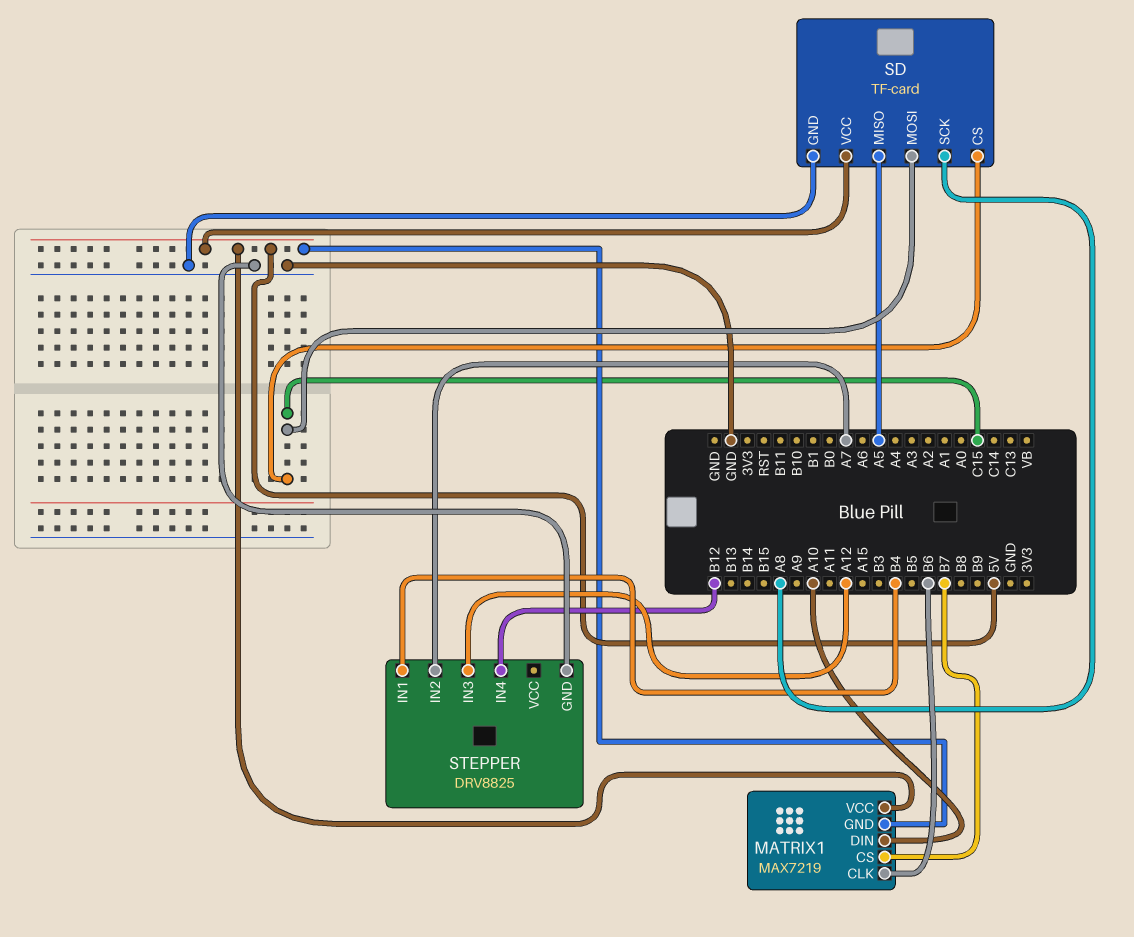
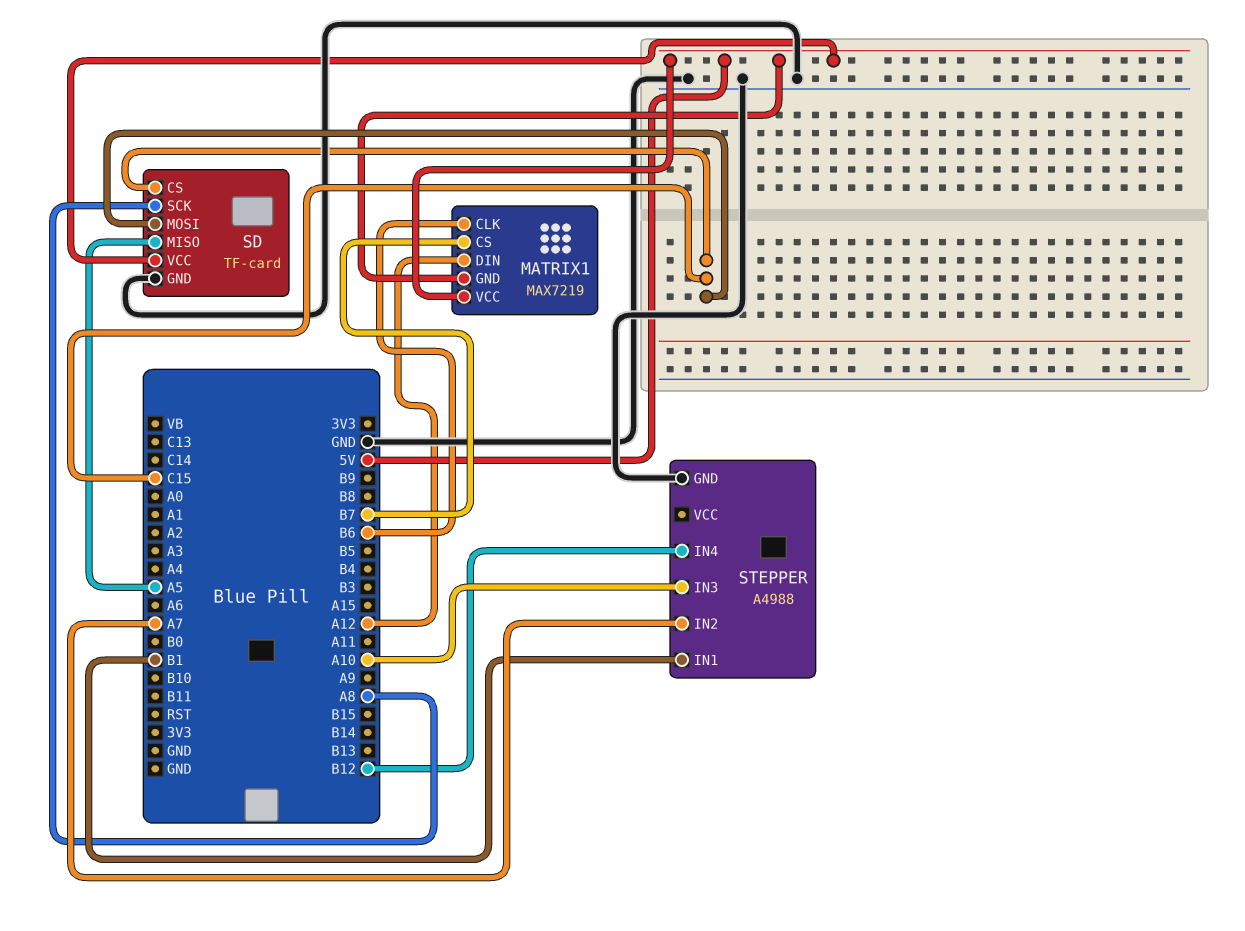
MATRIX1 pin DIN: A10 -> A12
STEPPER: DRV8825 -> A4988
STEPPER pin IN1: B4 -> B1
STEPPER pin IN3: A12 -> A10

